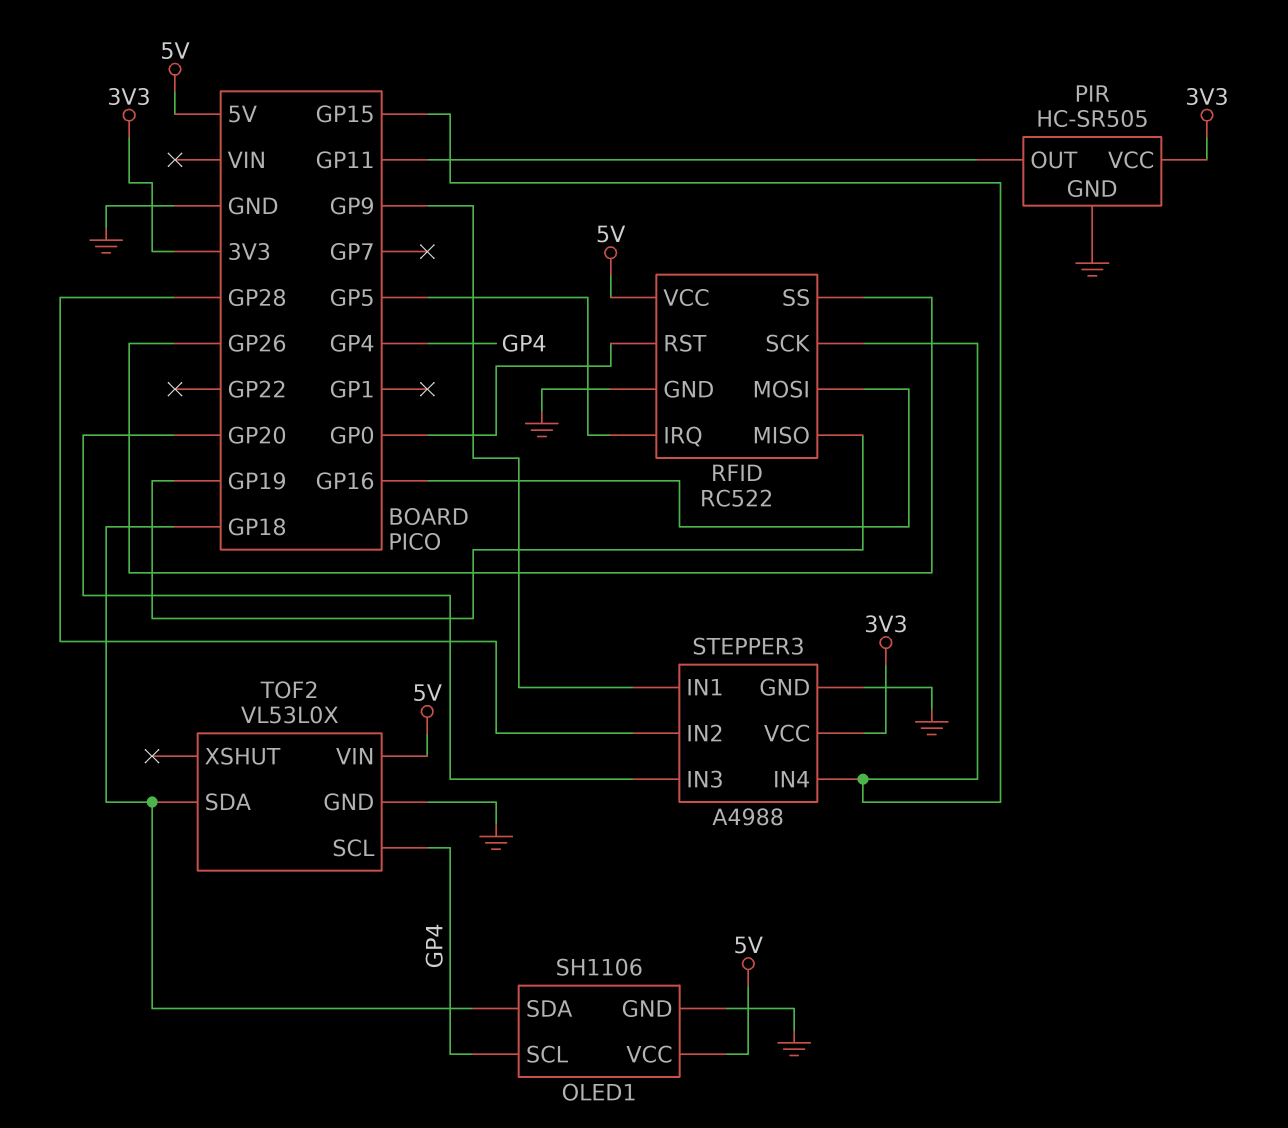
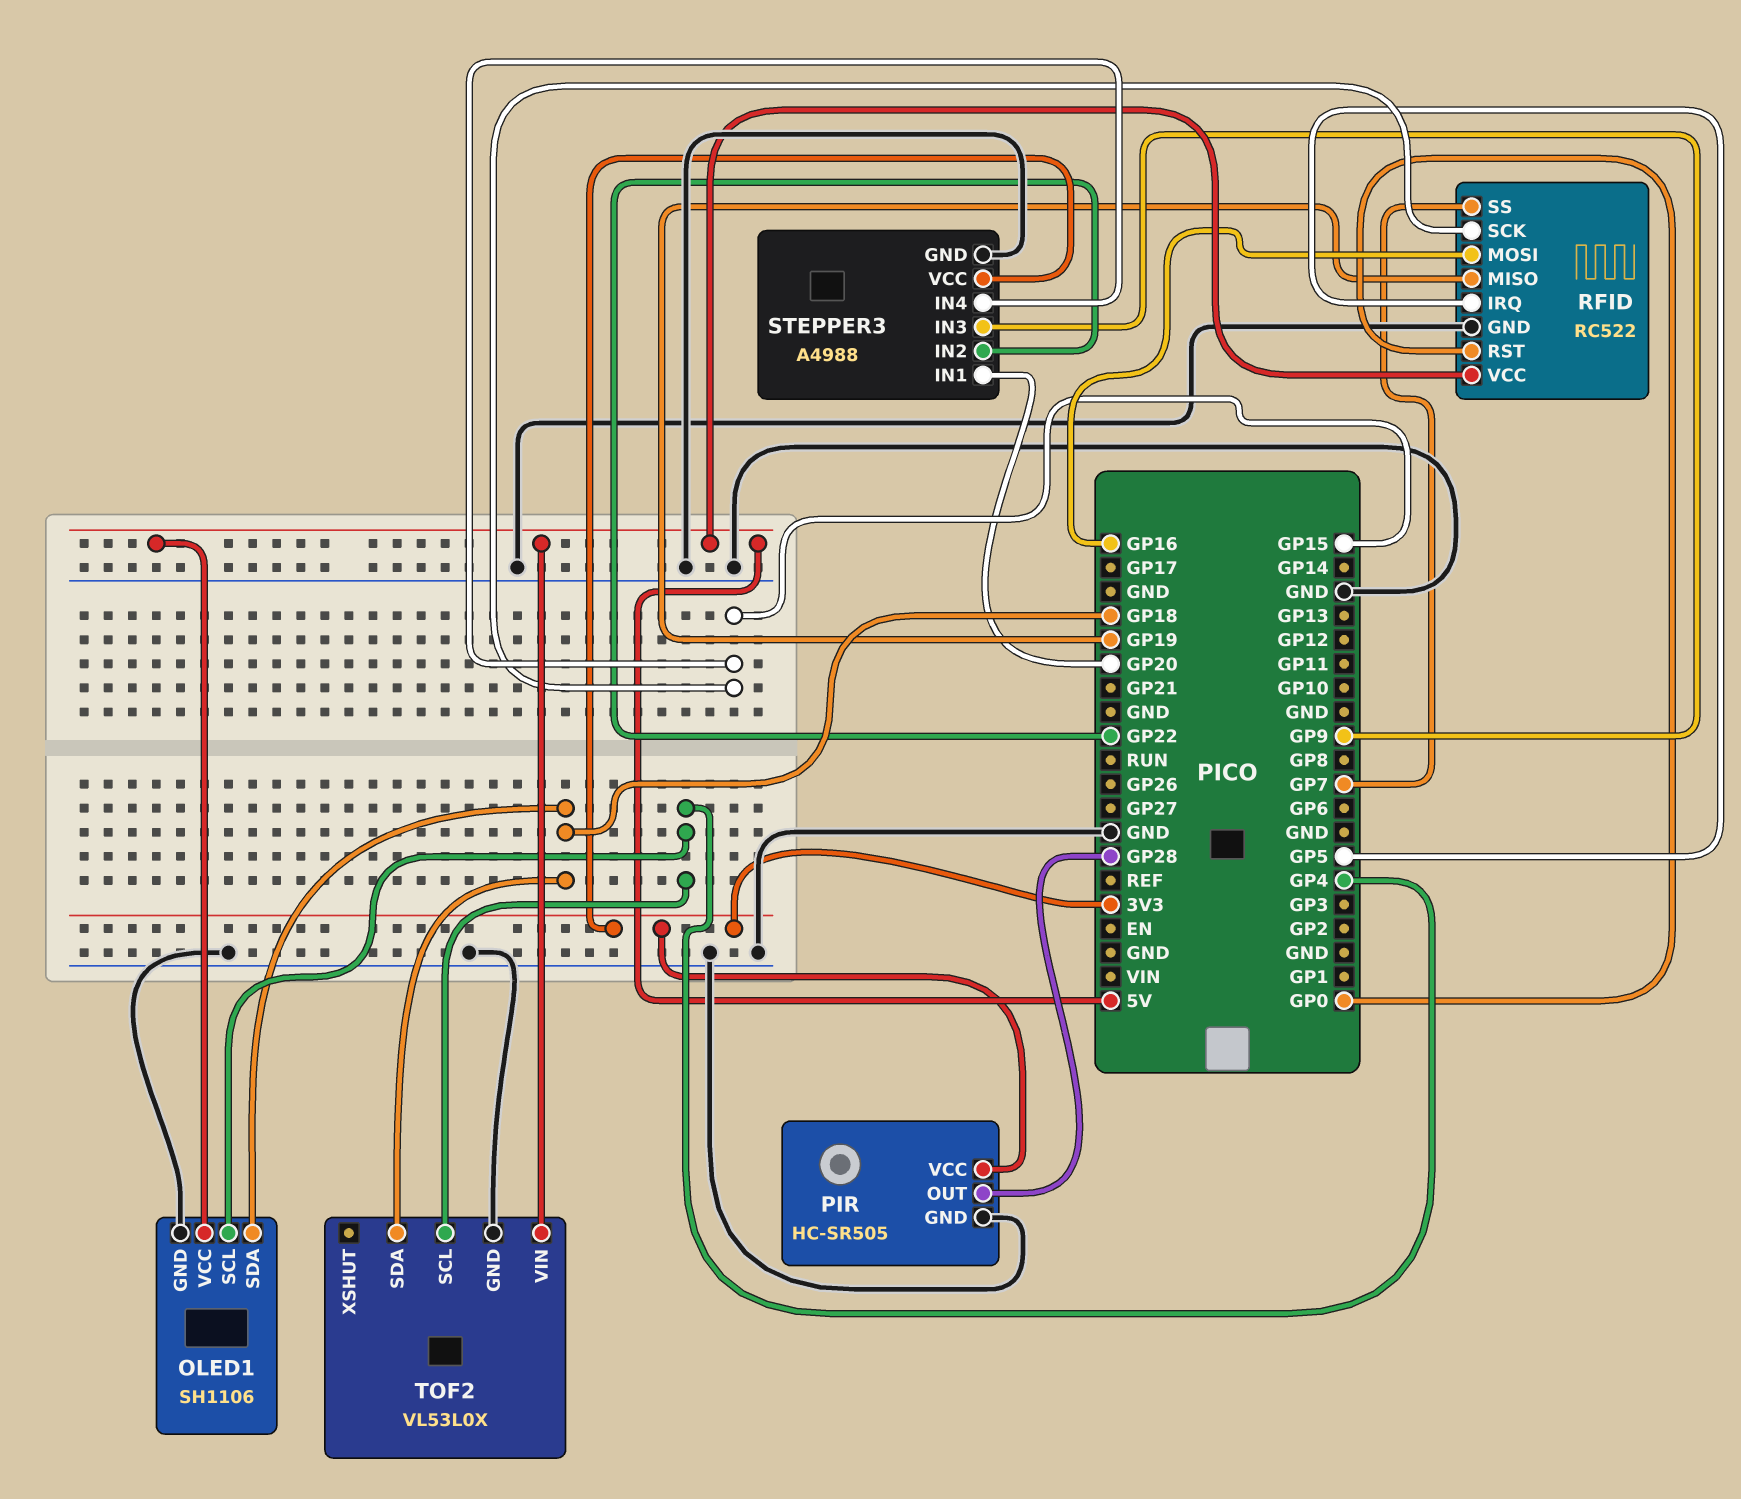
PIR pin OUT: GP11 -> GP28
RFID pin SS: GP26 -> GP7
STEPPER3 pin IN1: GP9 -> GP20
STEPPER3 pin IN2: GP28 -> GP22
STEPPER3 pin IN3: GP20 -> GP9

